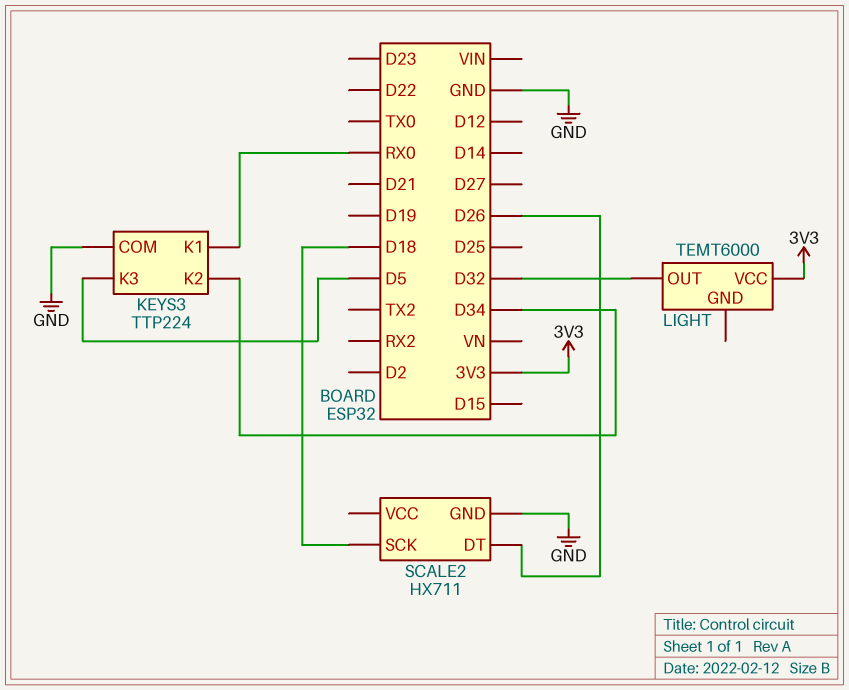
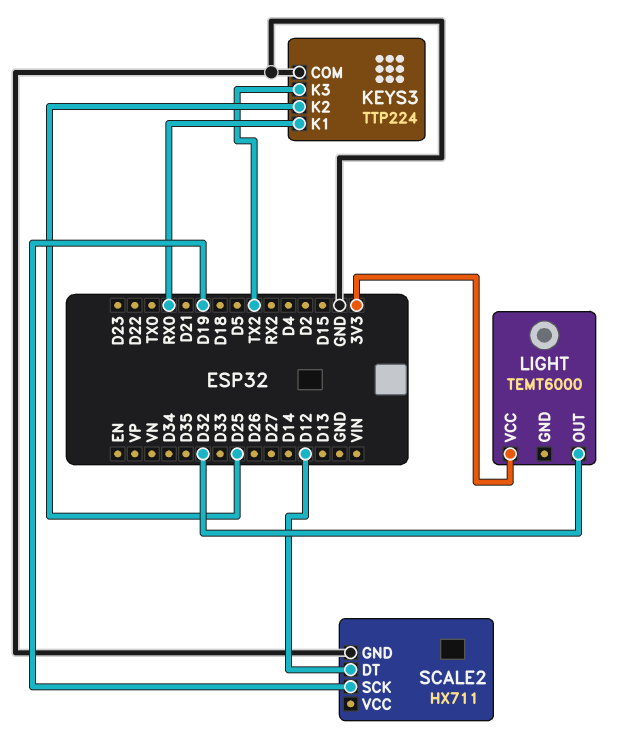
KEYS3 pin K2: D34 -> D25
KEYS3 pin K3: D5 -> TX2
SCALE2 pin DT: D26 -> D12
SCALE2 pin SCK: D18 -> D19

